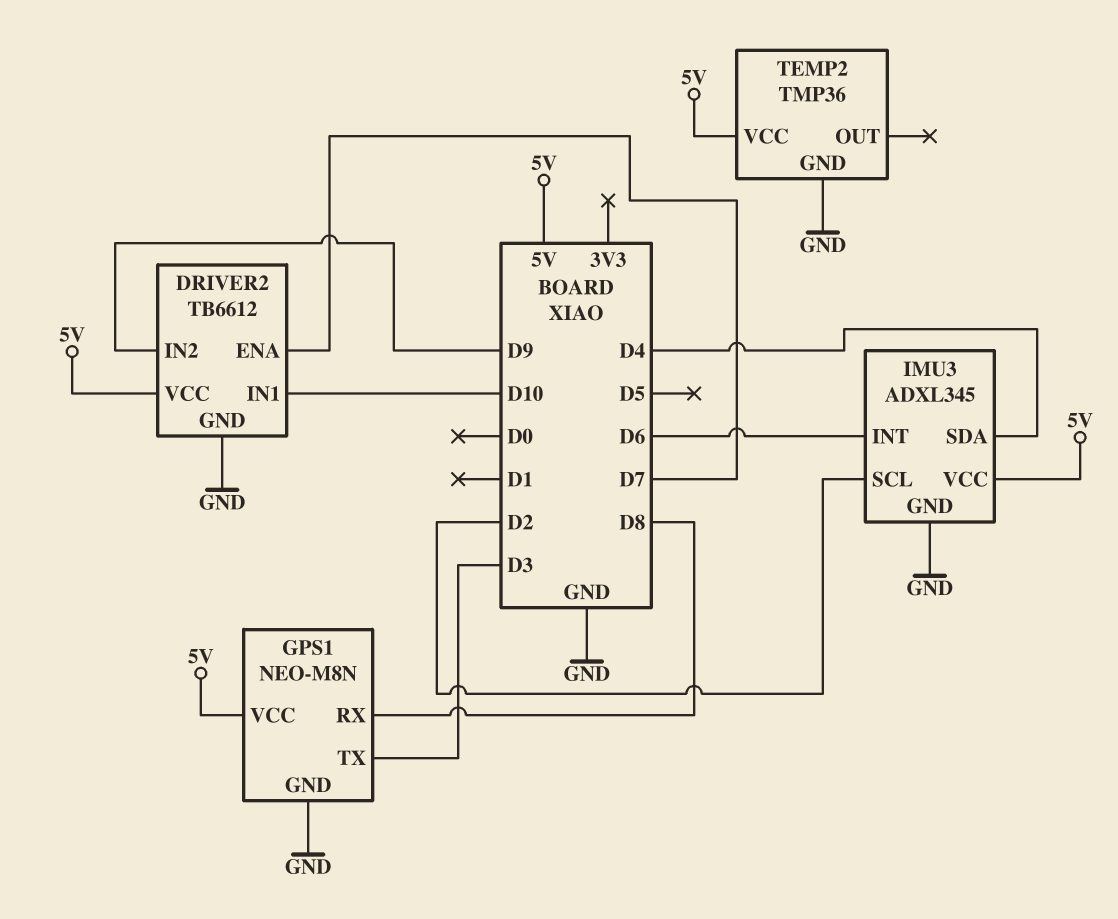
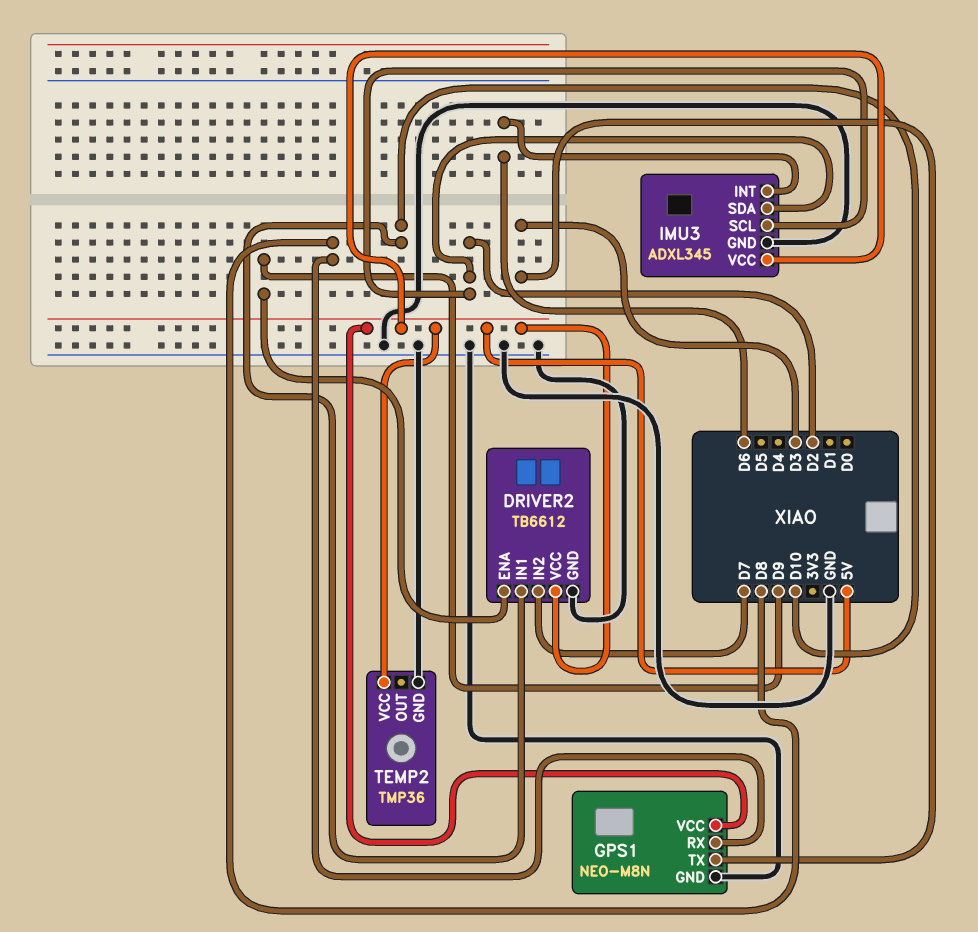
DRIVER2 pin ENA: D7 -> D9
DRIVER2 pin IN2: D9 -> D7
IMU3 pin SDA: D4 -> D2

